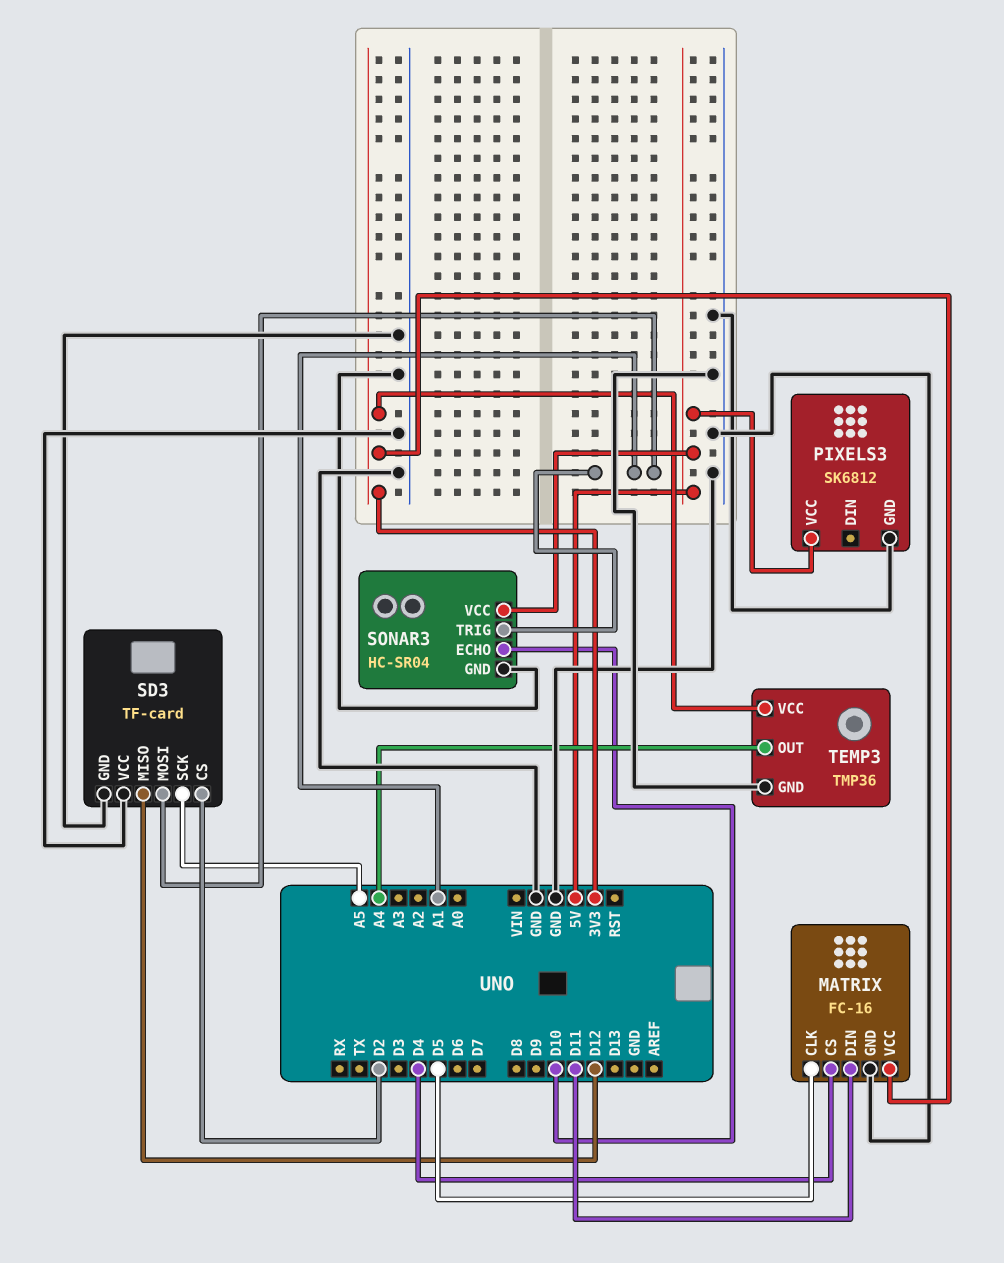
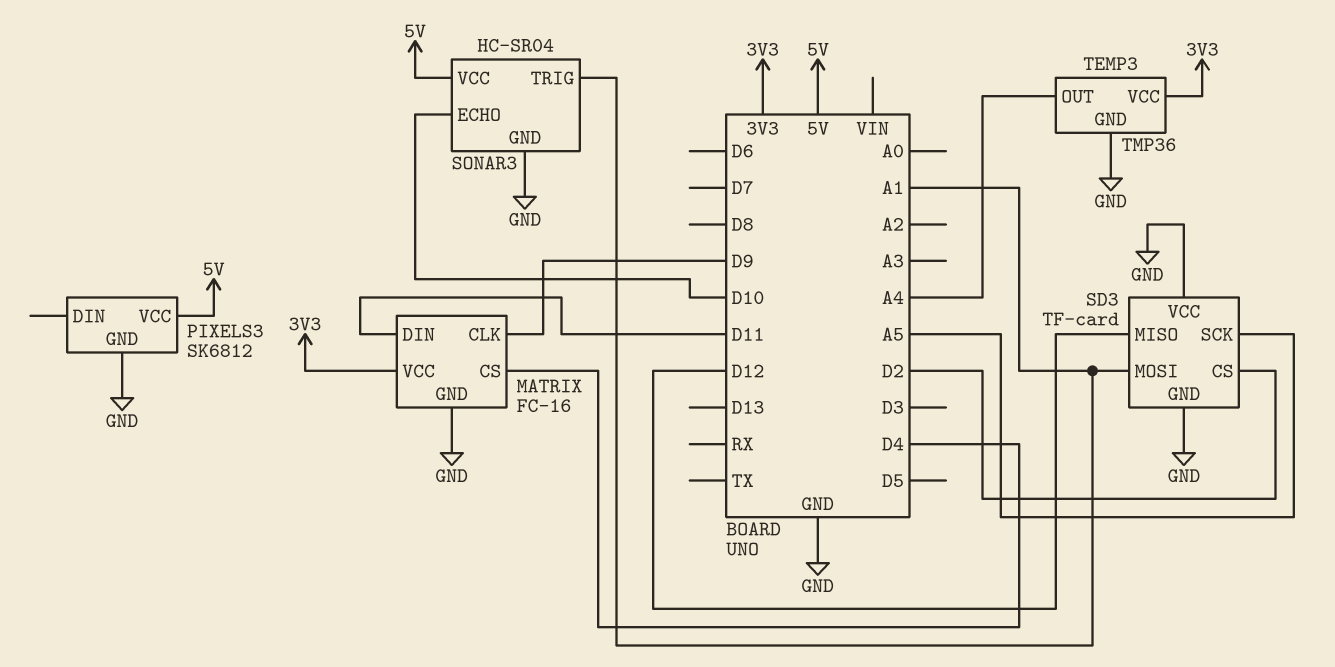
MATRIX pin CLK: D5 -> D9

